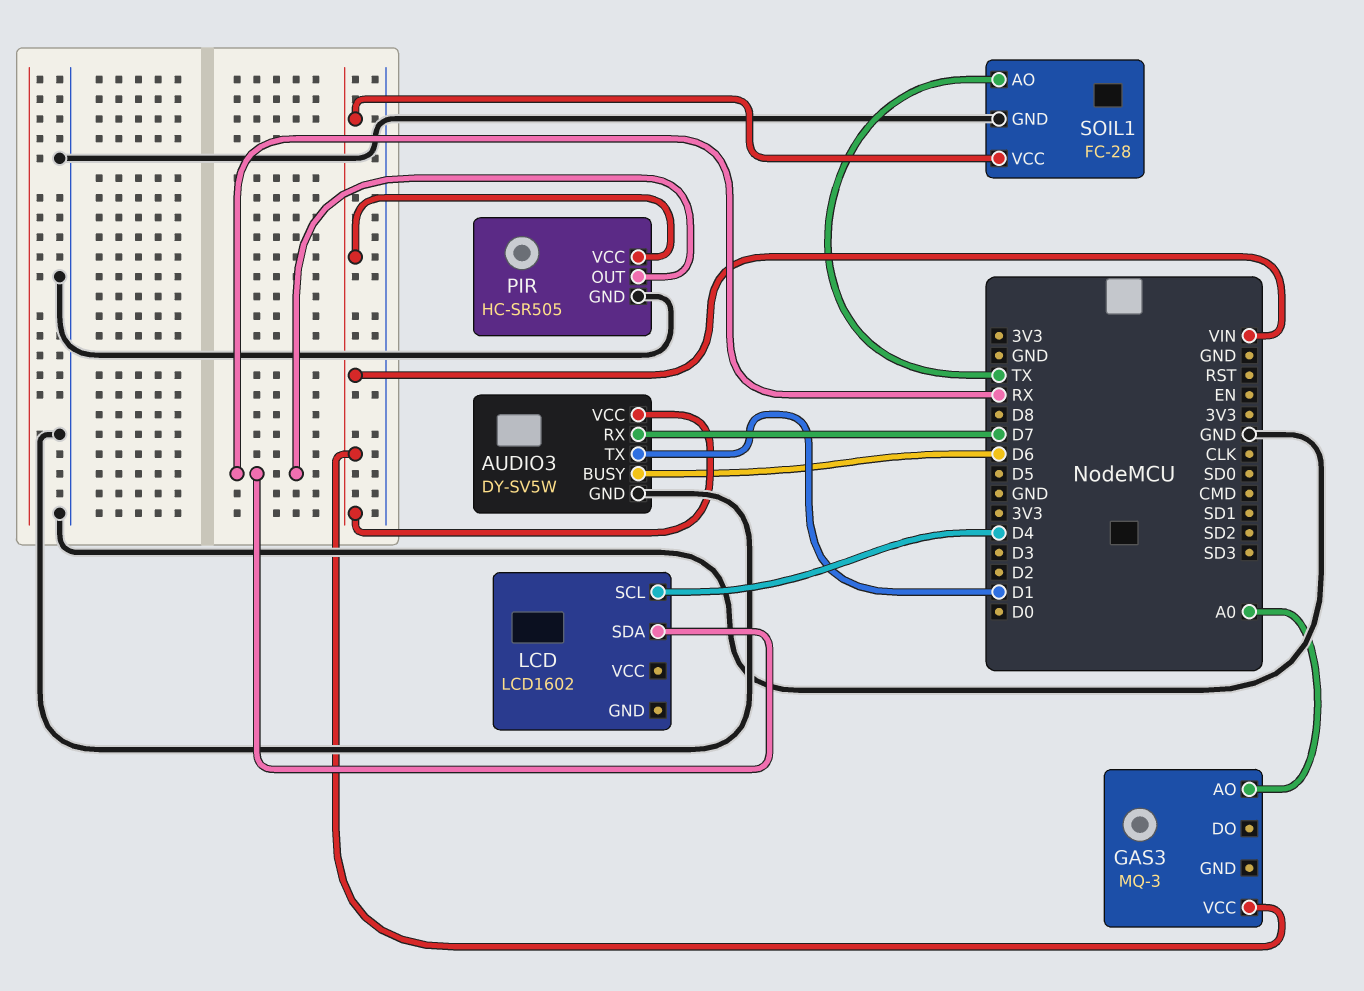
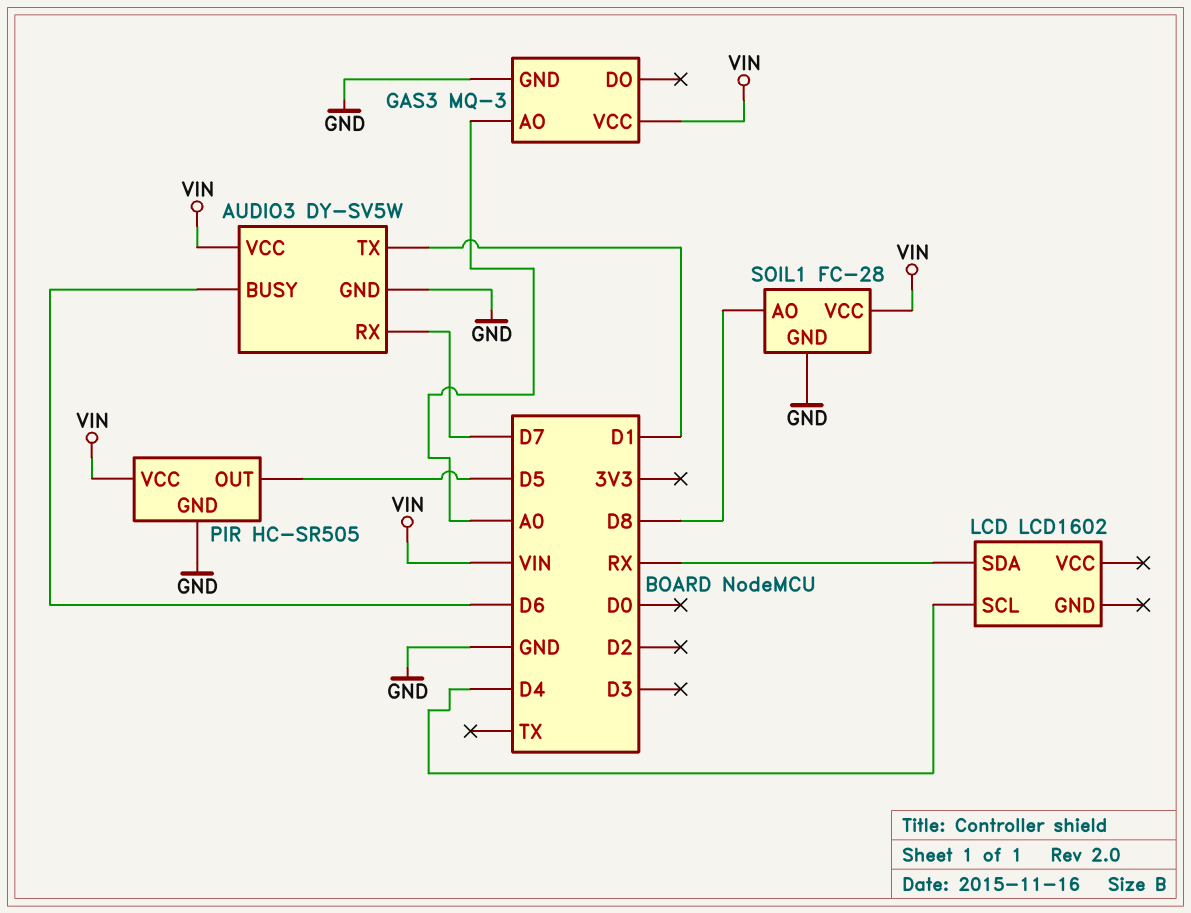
GAS3 pin GND: none -> GND
PIR pin OUT: RX -> D5
SOIL1 pin AO: TX -> D8

